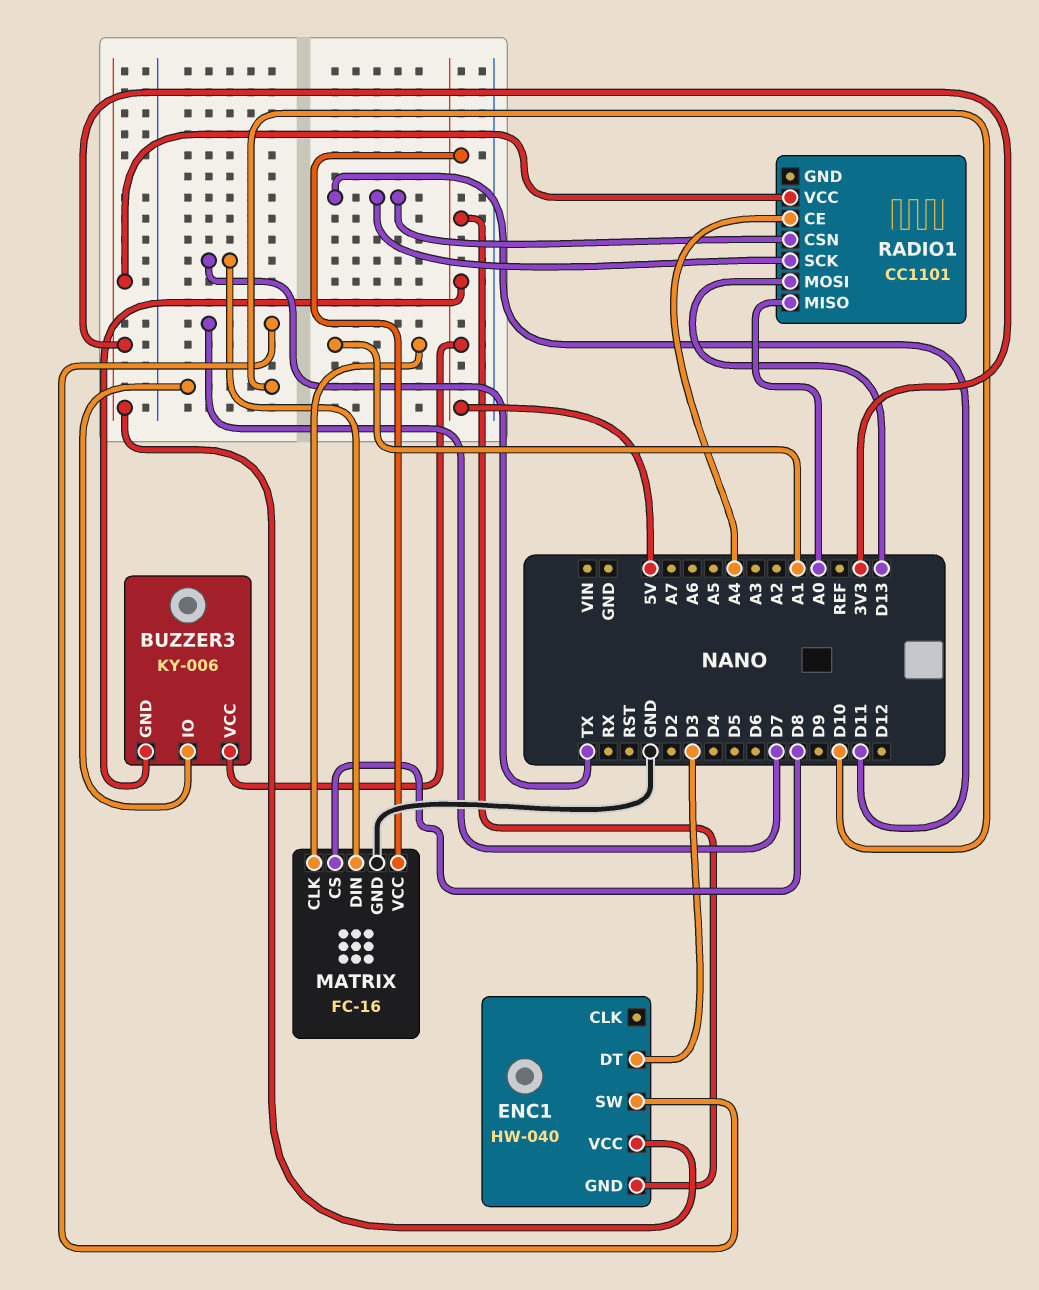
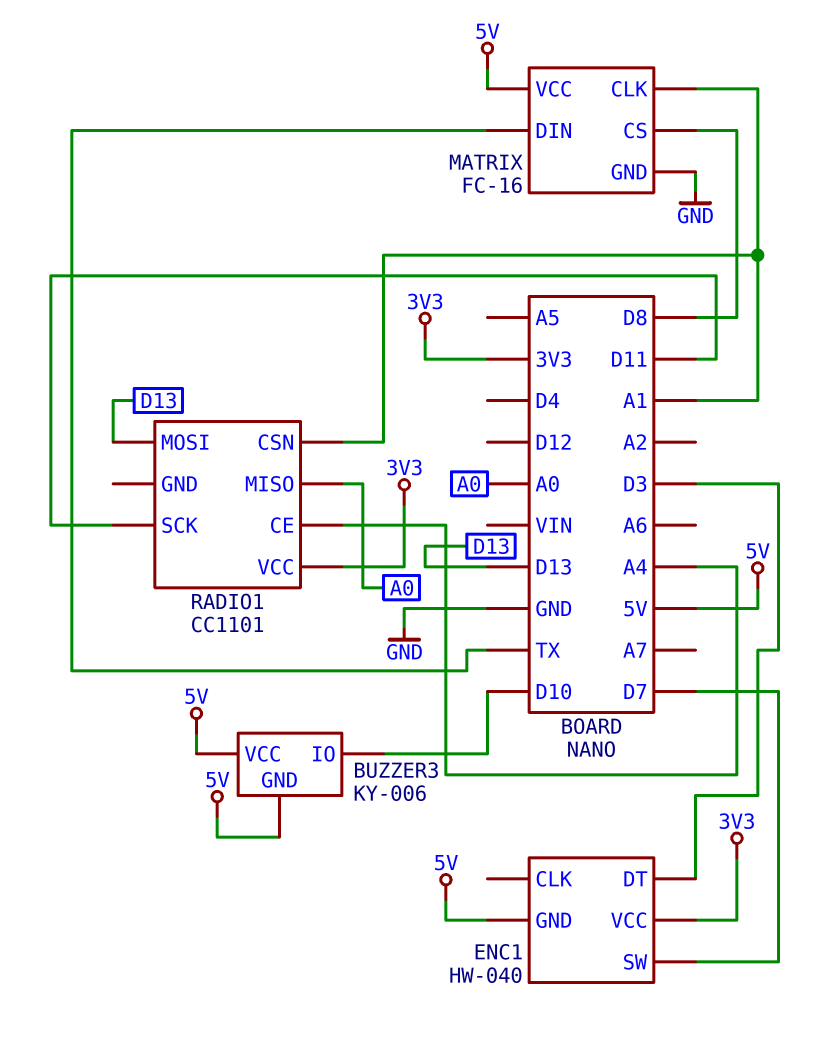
RADIO1 pin CSN: D11 -> A1

